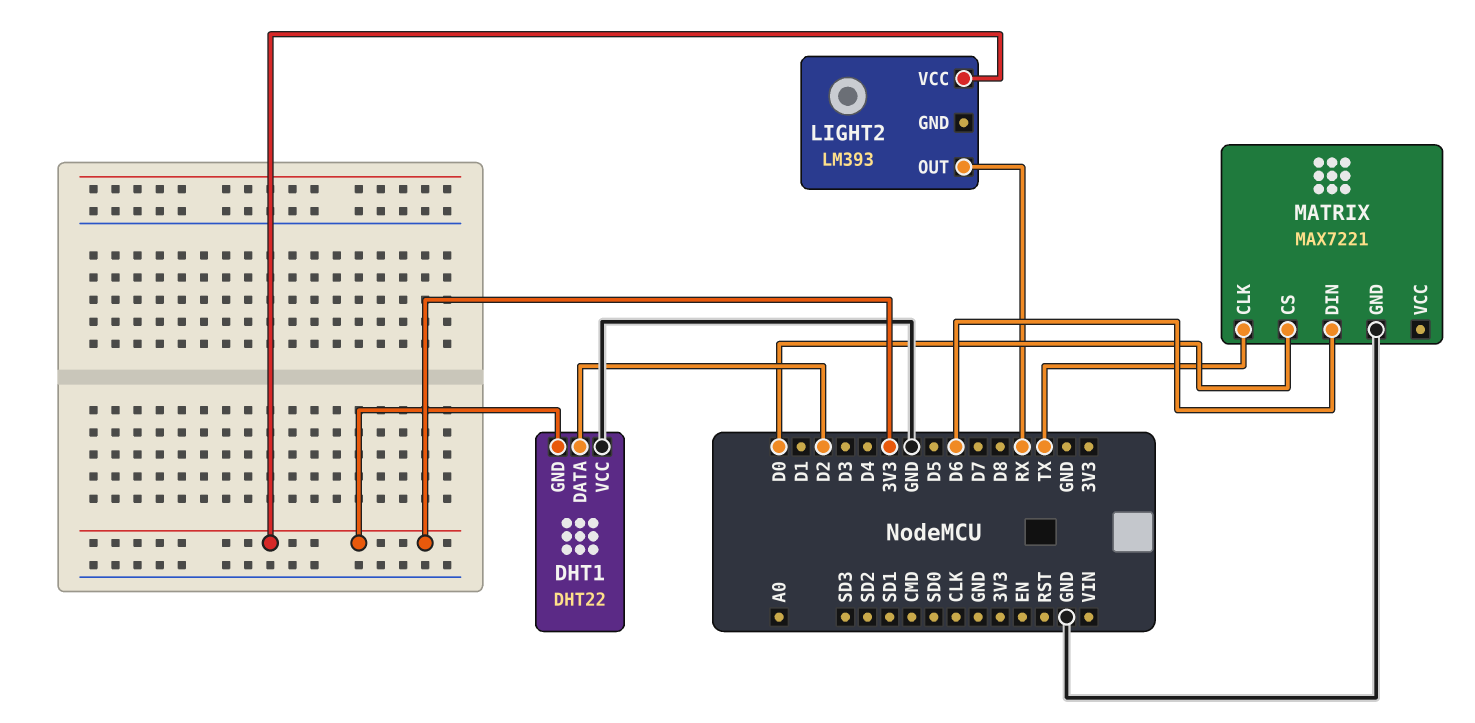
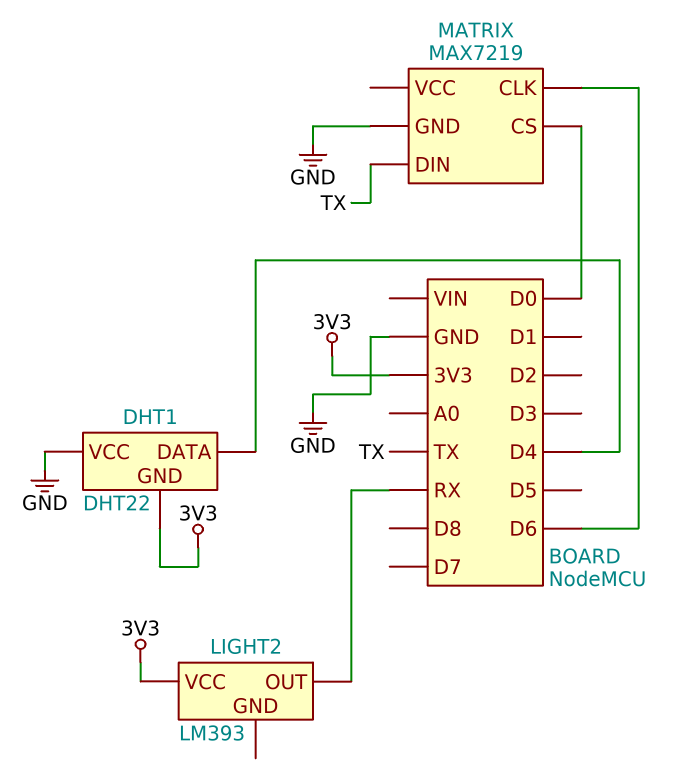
DHT1 pin DATA: D2 -> D4
MATRIX: MAX7221 -> MAX7219
MATRIX pin CLK: TX -> D6
MATRIX pin DIN: D6 -> TX

